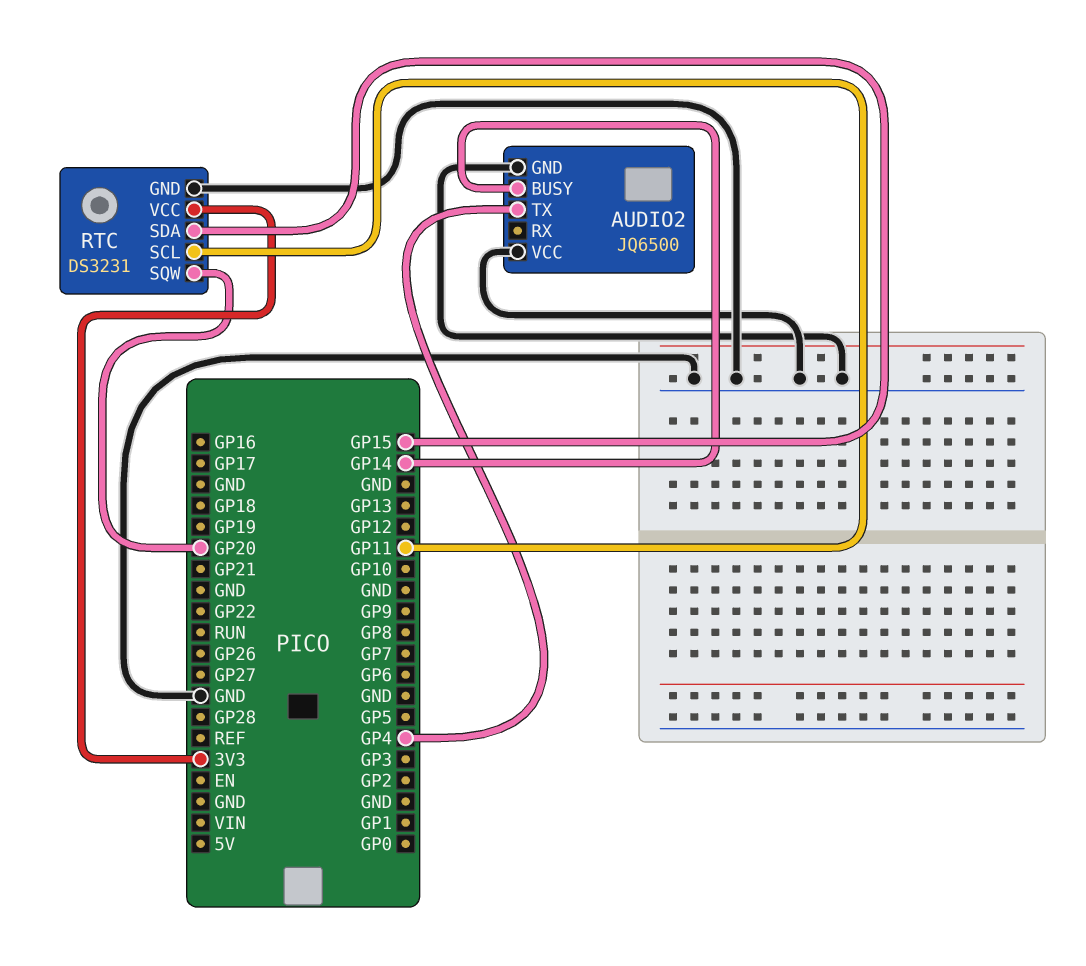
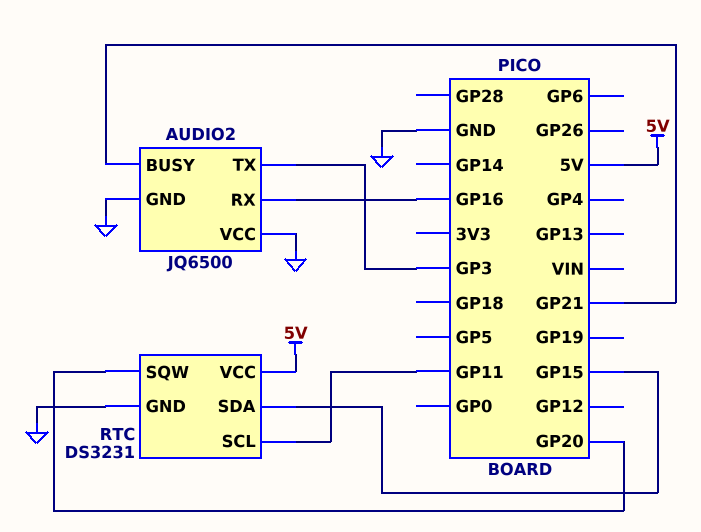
AUDIO2 pin BUSY: GP14 -> GP21
AUDIO2 pin RX: none -> GP16
AUDIO2 pin TX: GP4 -> GP3
RTC pin VCC: 3V3 -> 5V

